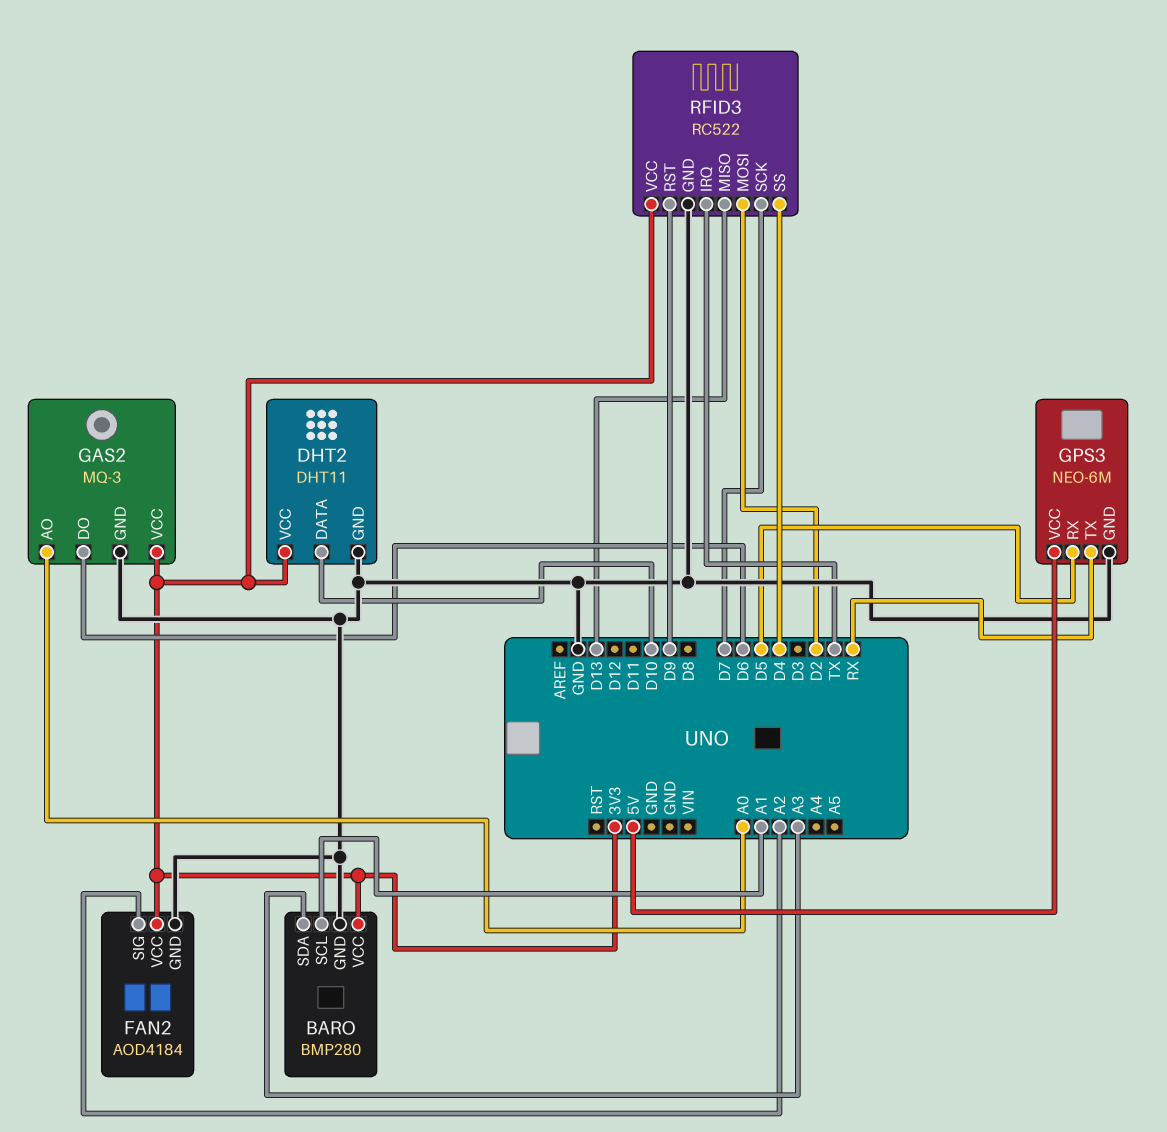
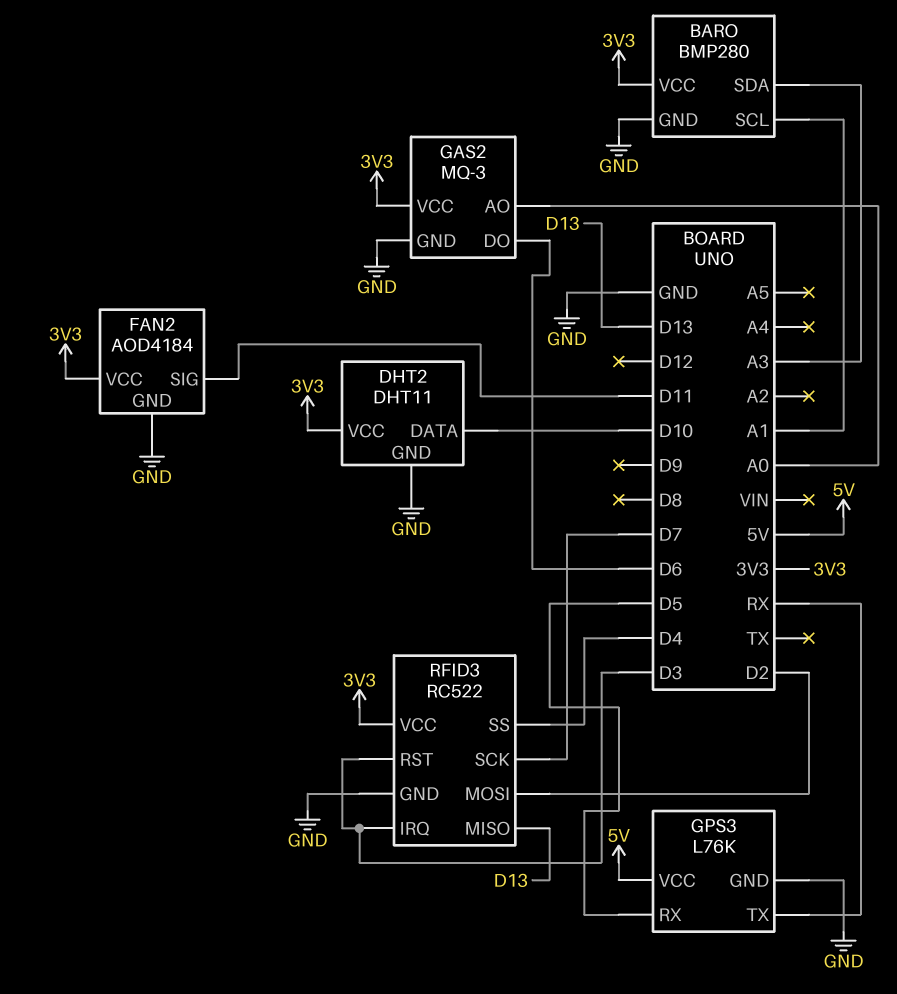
FAN2 pin SIG: A2 -> D11
GPS3: NEO-6M -> L76K
RFID3 pin IRQ: TX -> D3
RFID3 pin RST: D9 -> D3

